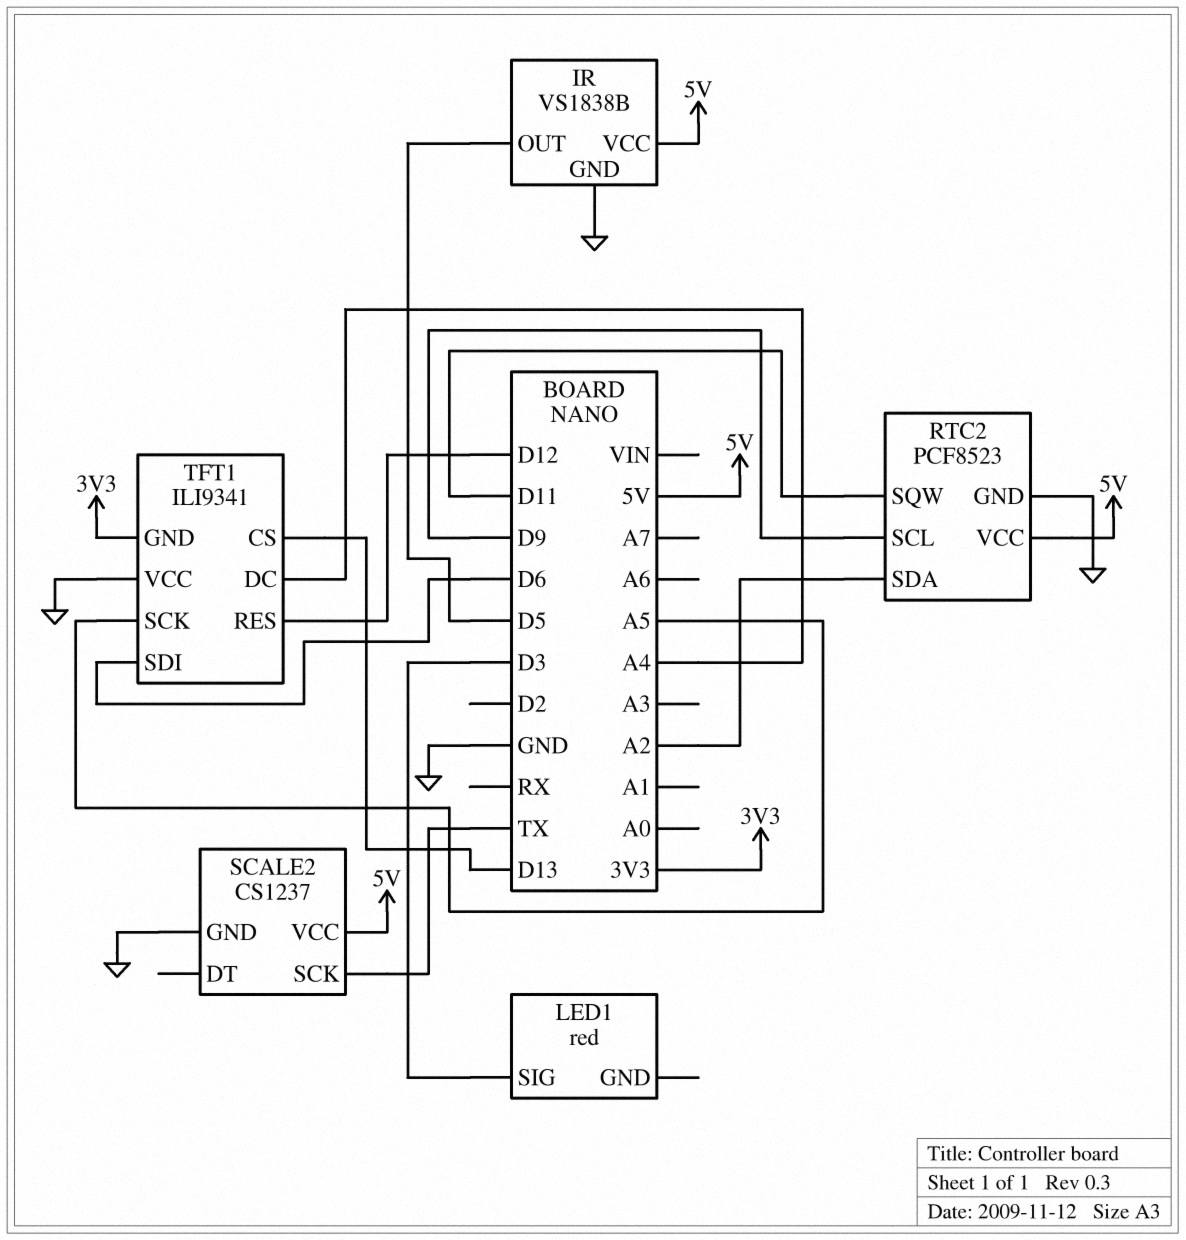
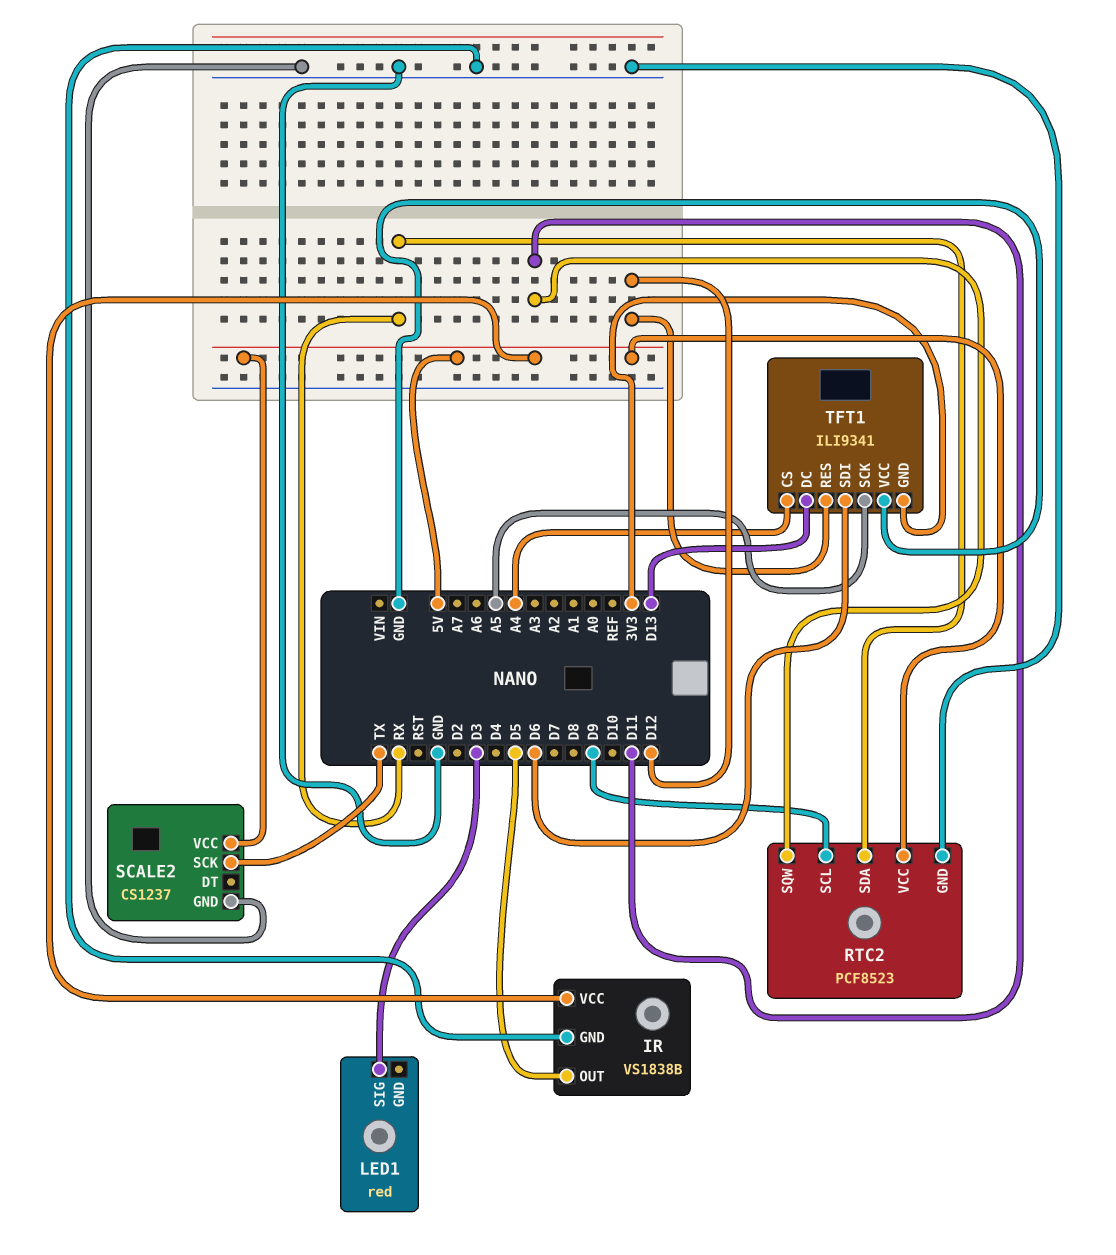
RTC2 pin SDA: A2 -> RX
TFT1 pin CS: D13 -> A4
TFT1 pin DC: A4 -> D13

